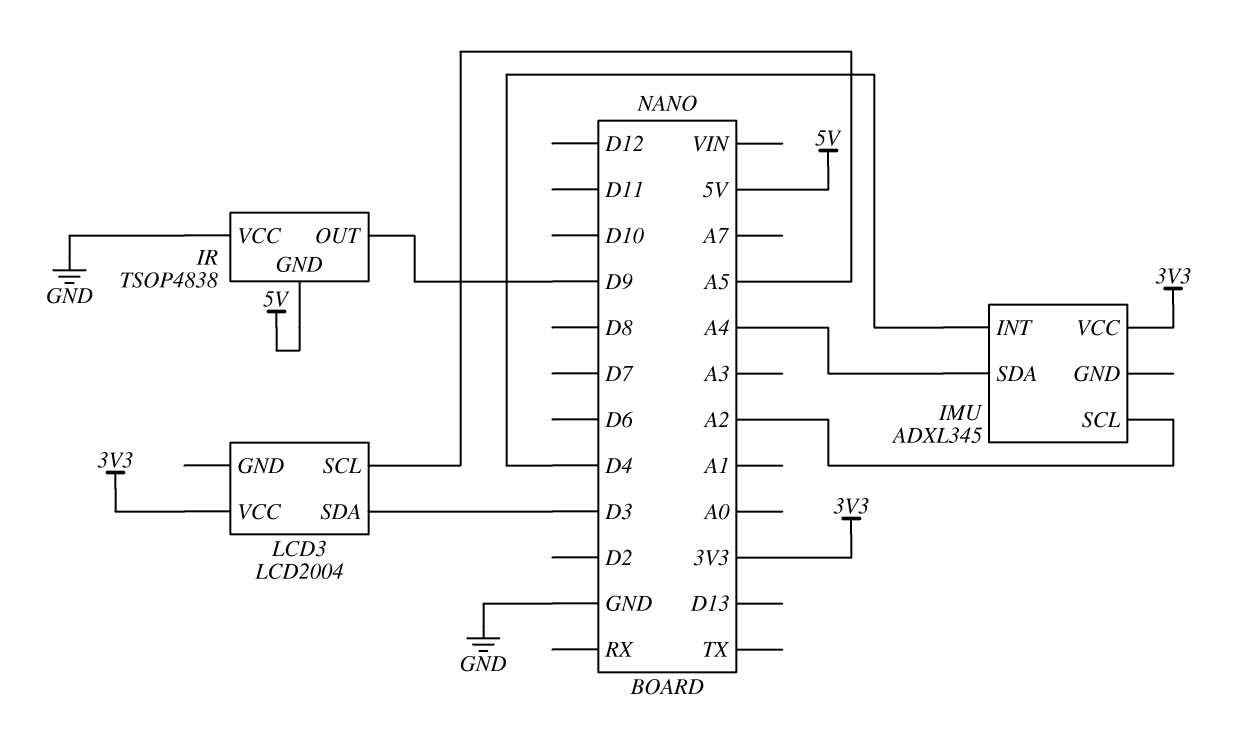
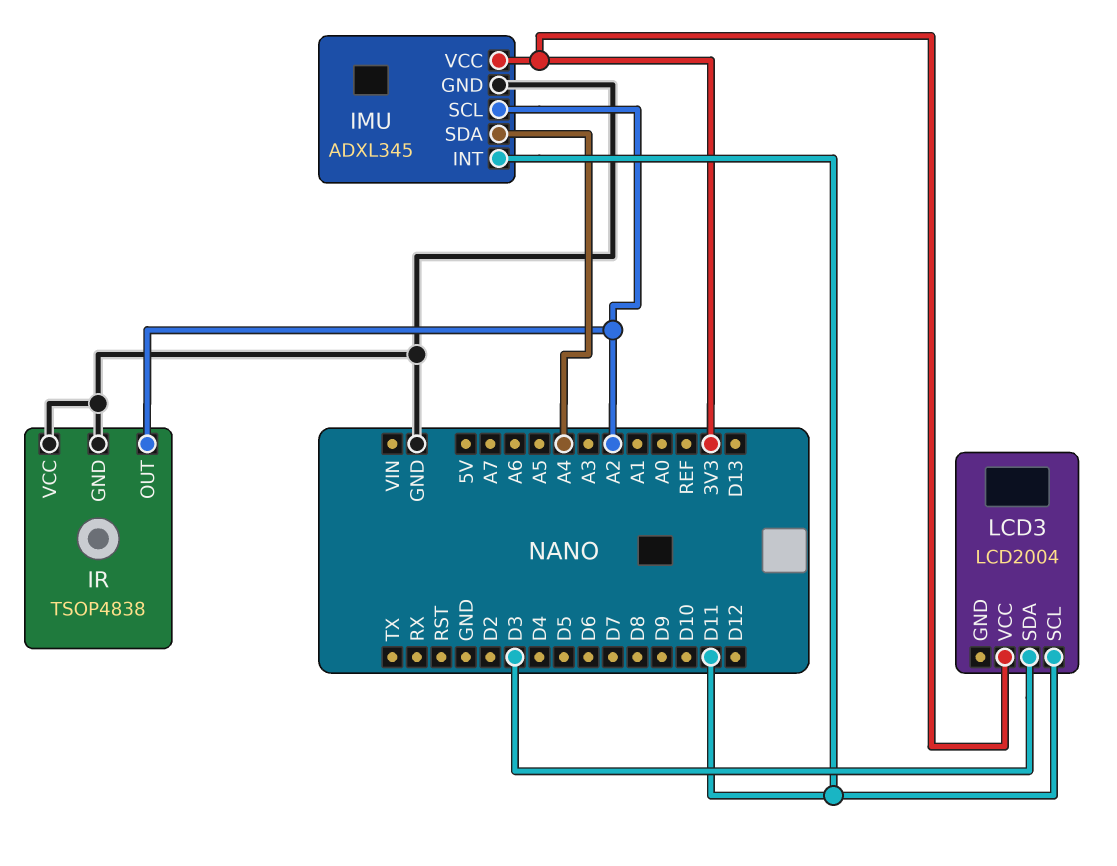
IMU pin GND: none -> GND
IMU pin INT: D4 -> D11
IR pin GND: 5V -> GND
IR pin OUT: D9 -> A2
LCD3 pin SCL: A5 -> D11

